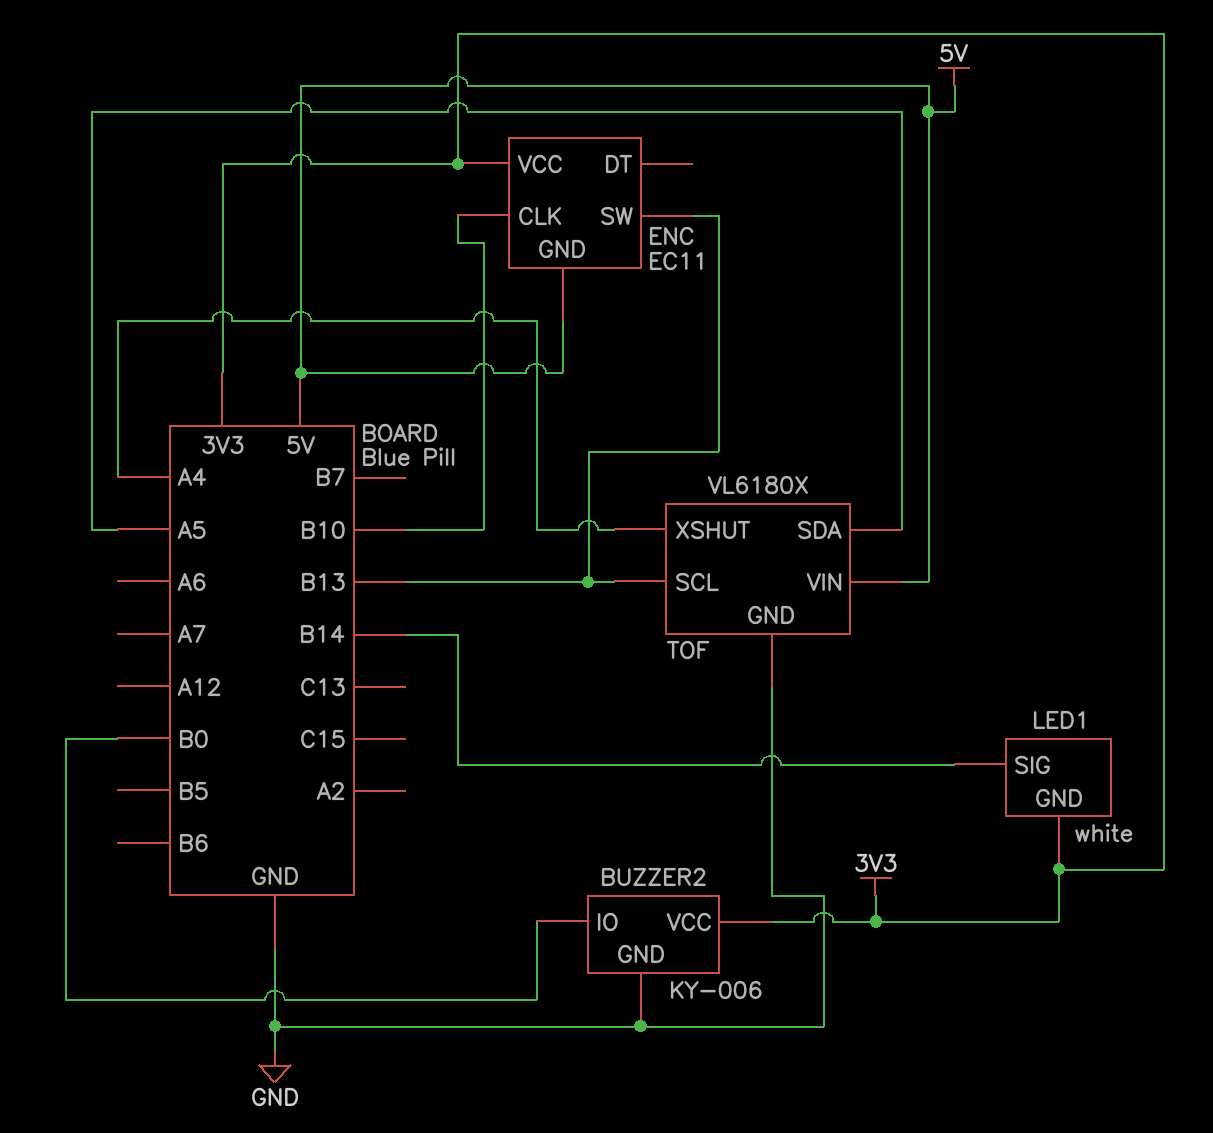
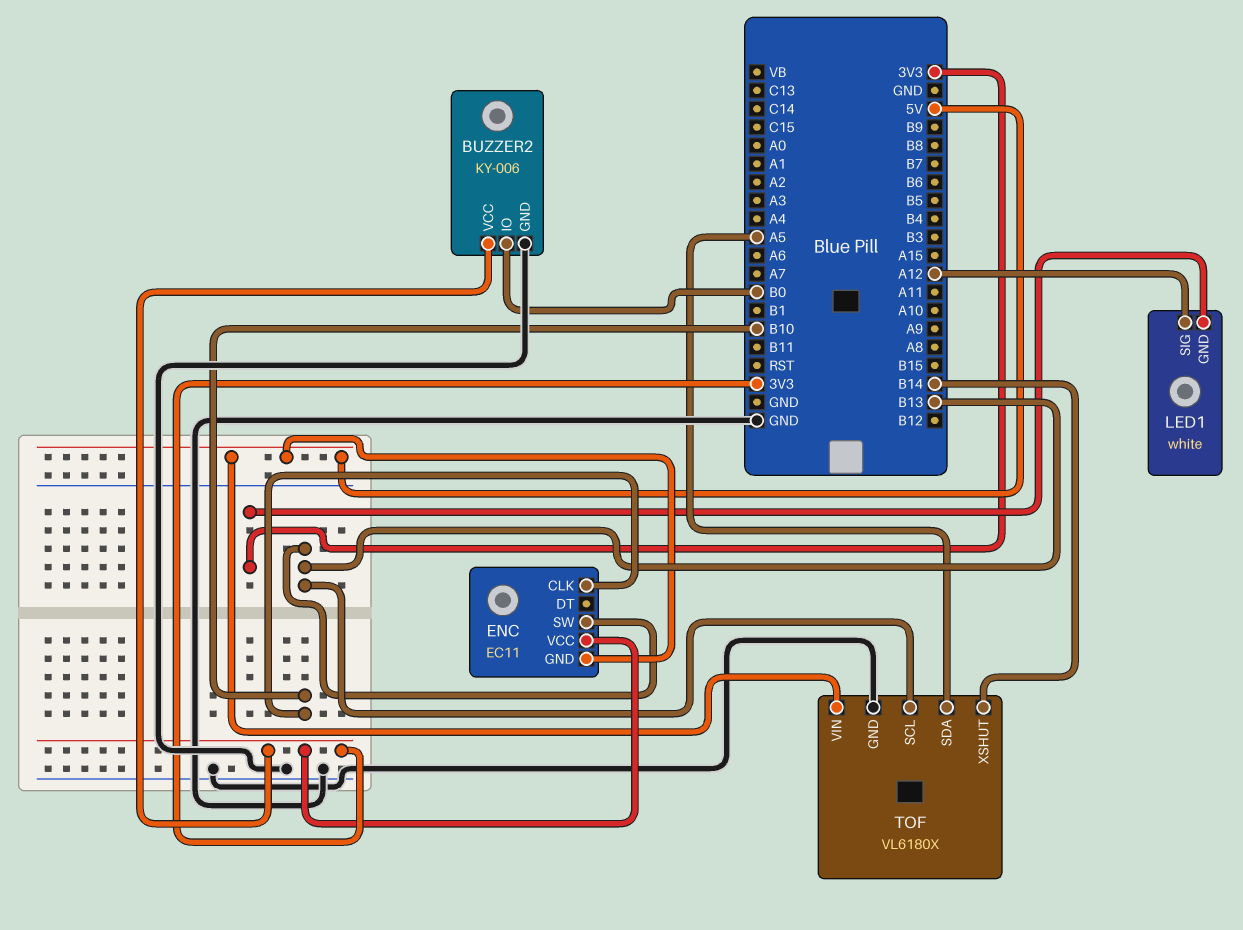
LED1 pin SIG: B14 -> A12
TOF pin XSHUT: A4 -> B14

